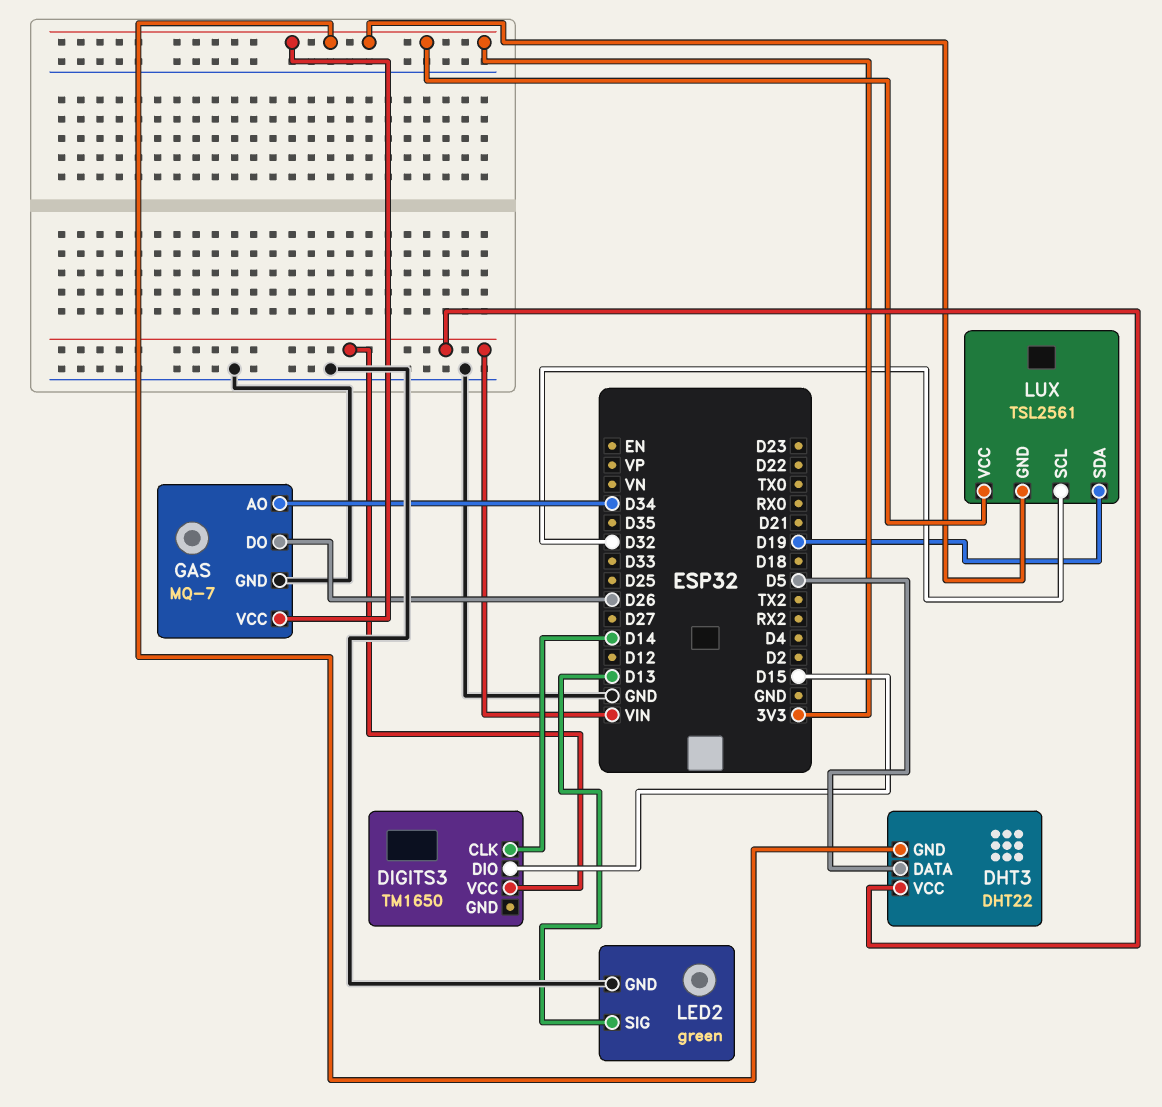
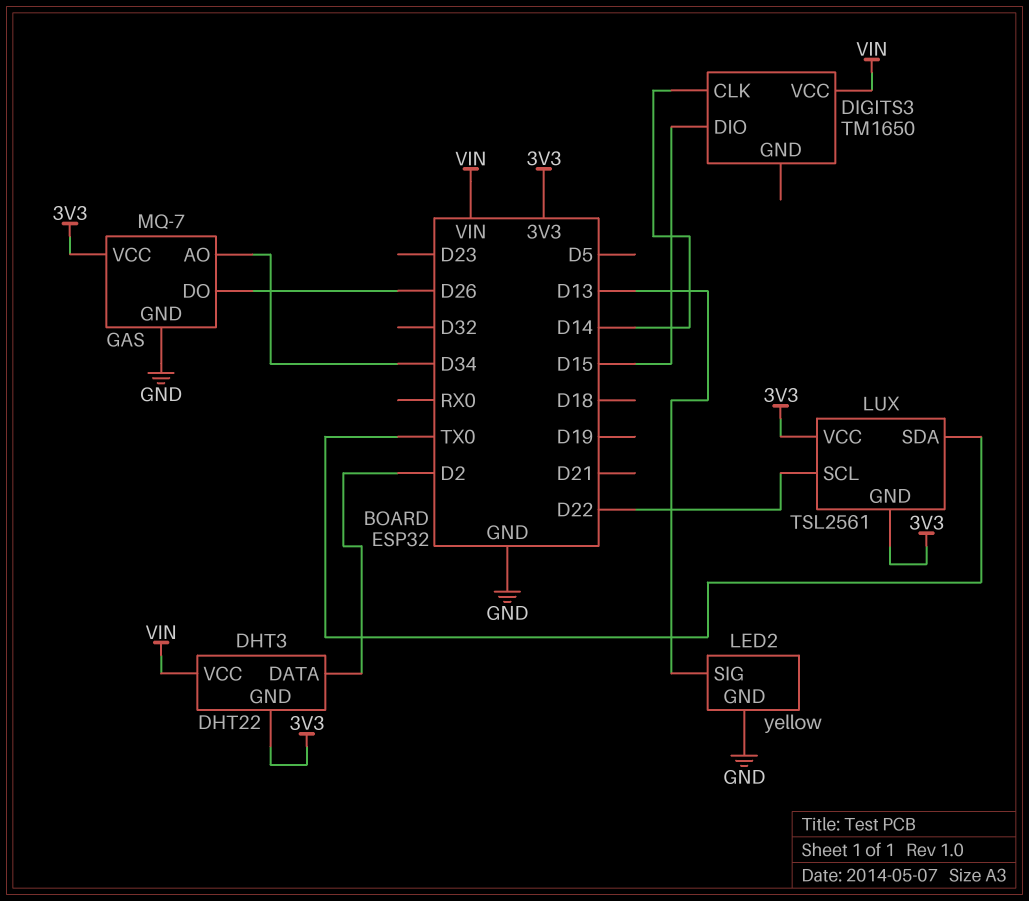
DHT3 pin DATA: D5 -> D2
LED2: green -> yellow
LUX pin SCL: D32 -> D22
LUX pin SDA: D19 -> TX0

